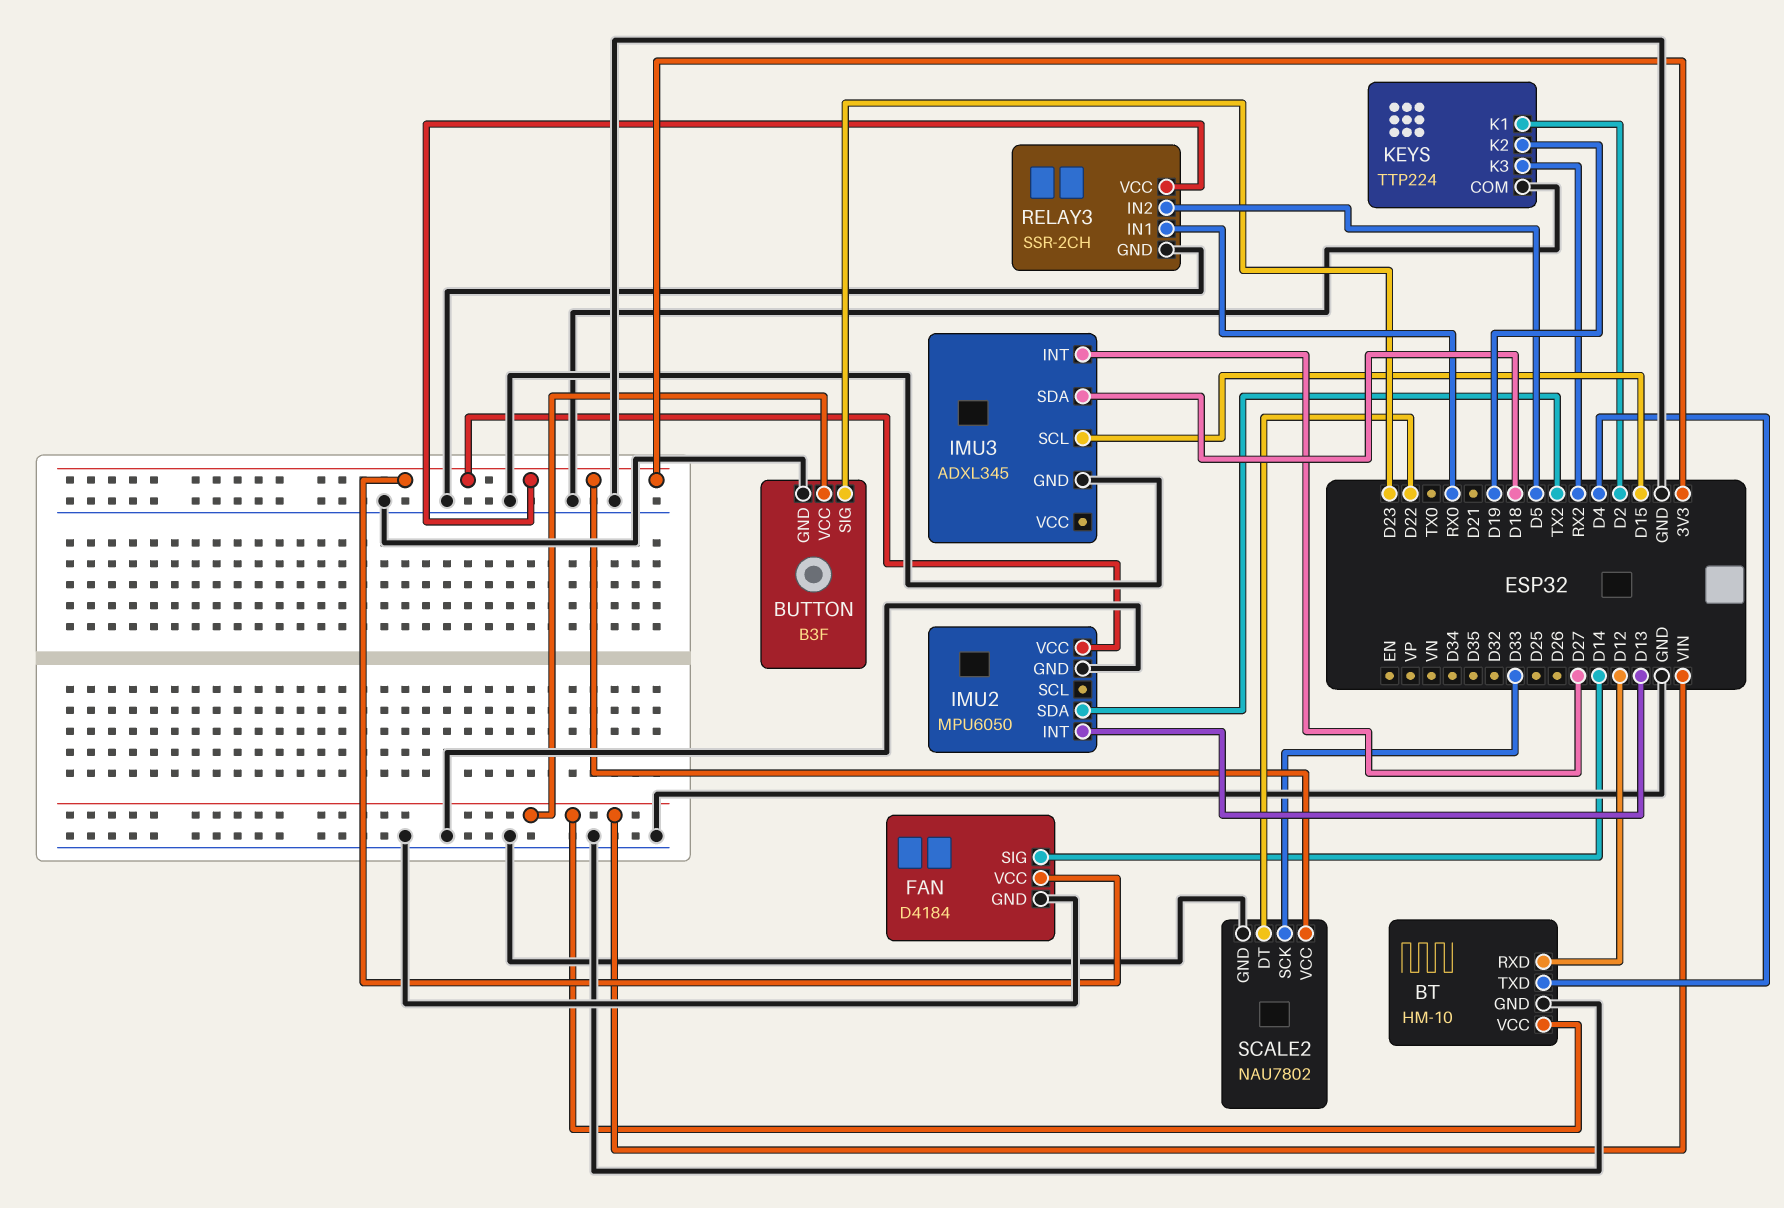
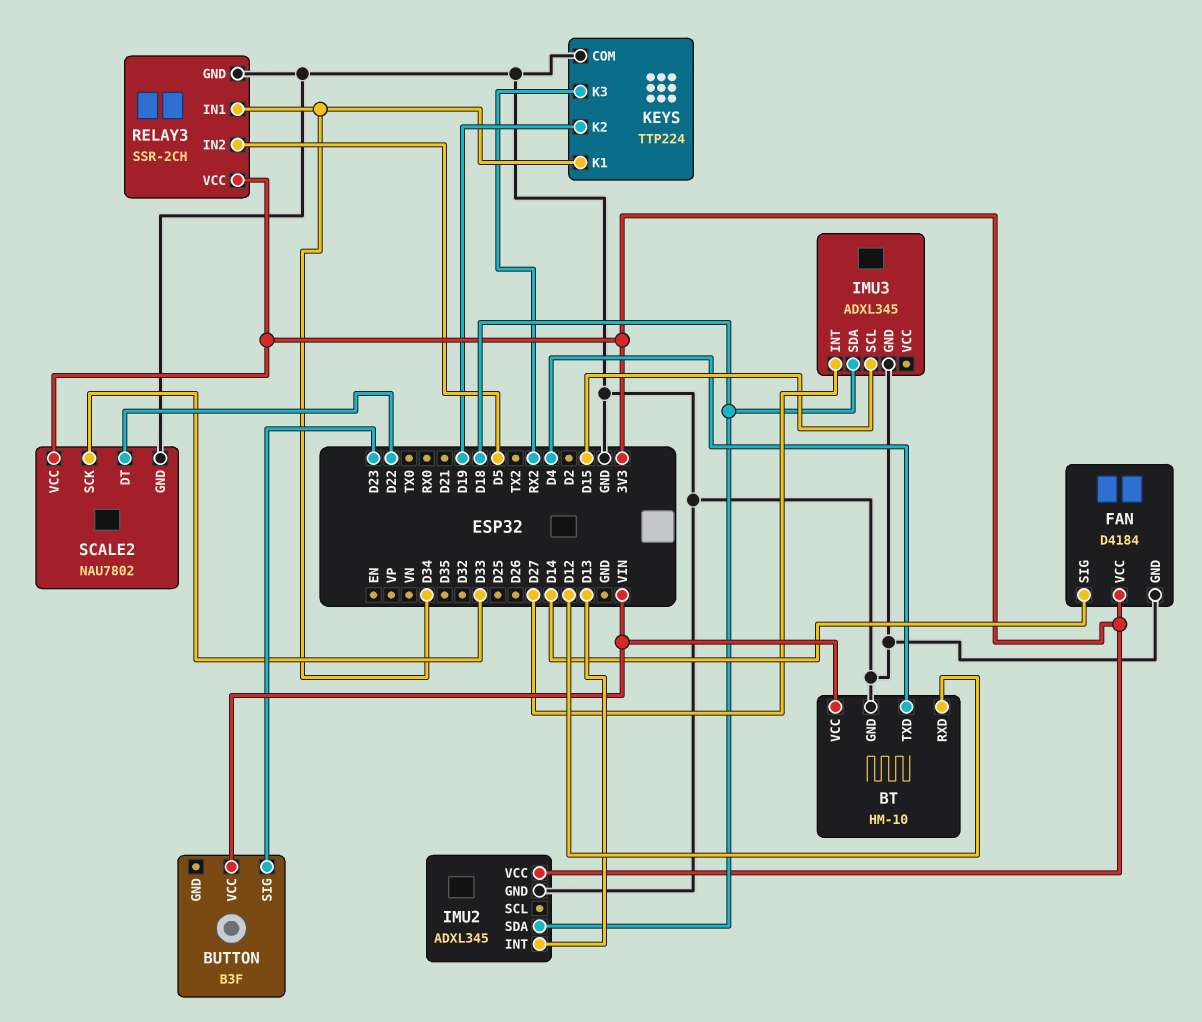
BUTTON pin GND: GND -> none
IMU2: MPU6050 -> ADXL345
IMU2 pin SDA: TX2 -> D18
KEYS pin K1: D2 -> D34
RELAY3 pin IN1: RX0 -> D34

